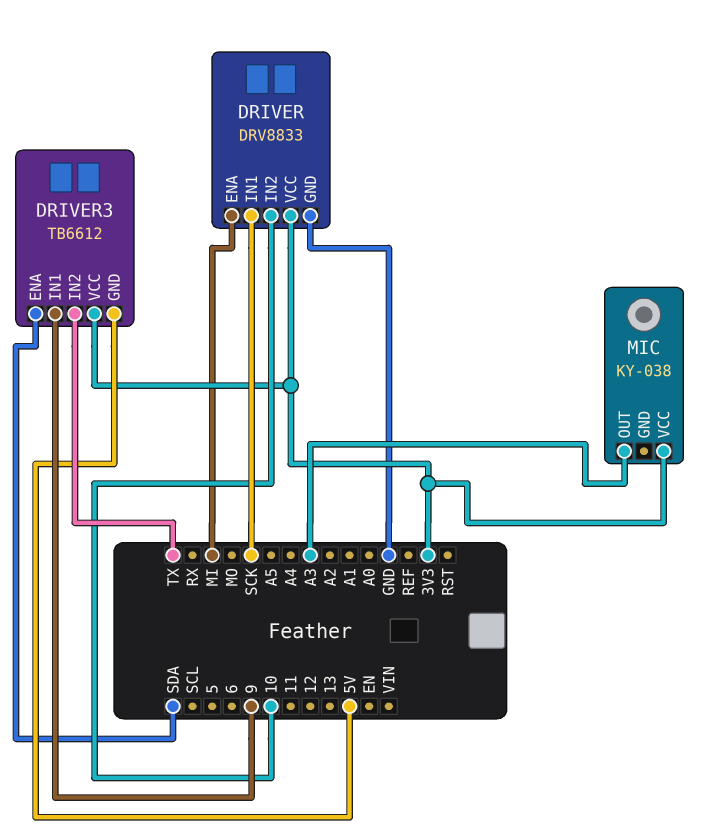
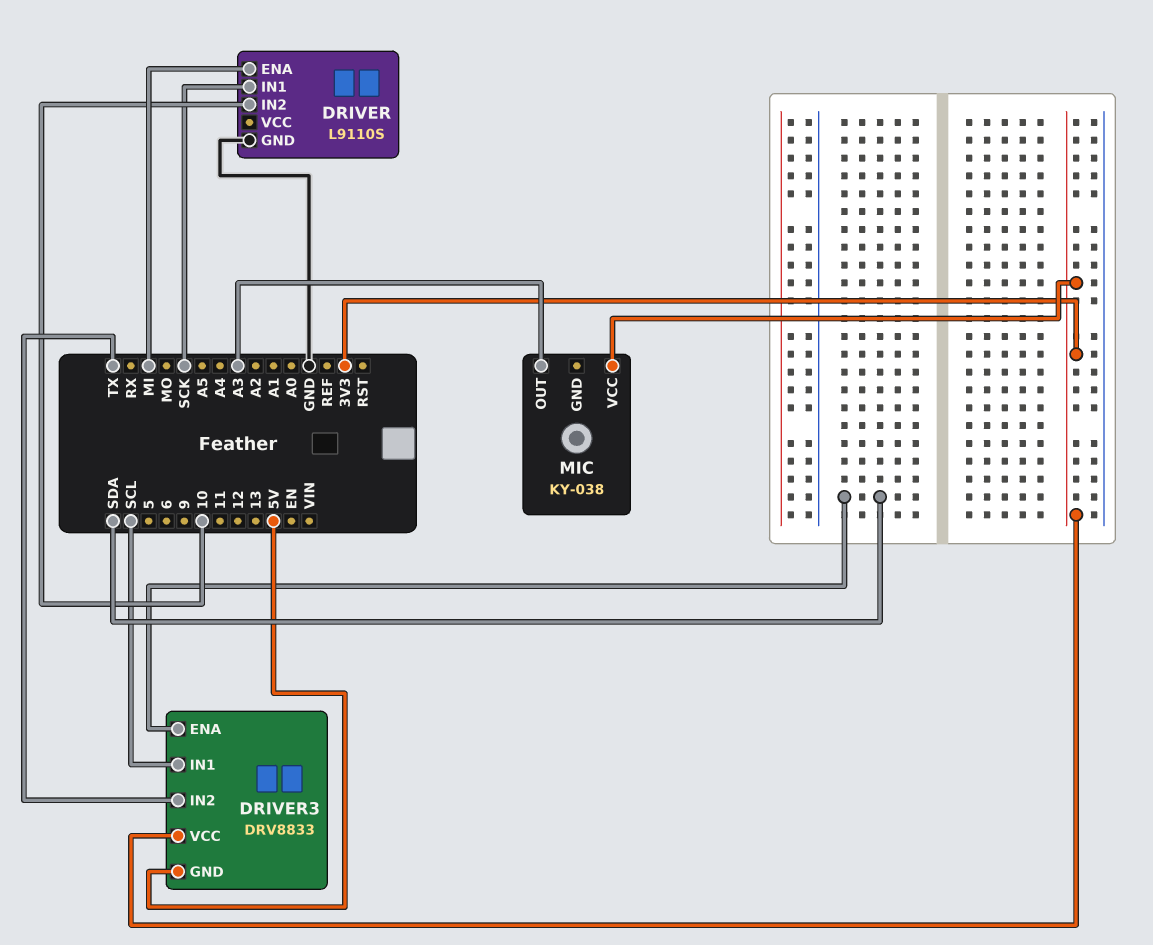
DRIVER: DRV8833 -> L9110S
DRIVER pin VCC: 3V3 -> none
DRIVER3: TB6612 -> DRV8833
DRIVER3 pin IN1: 9 -> SCL

